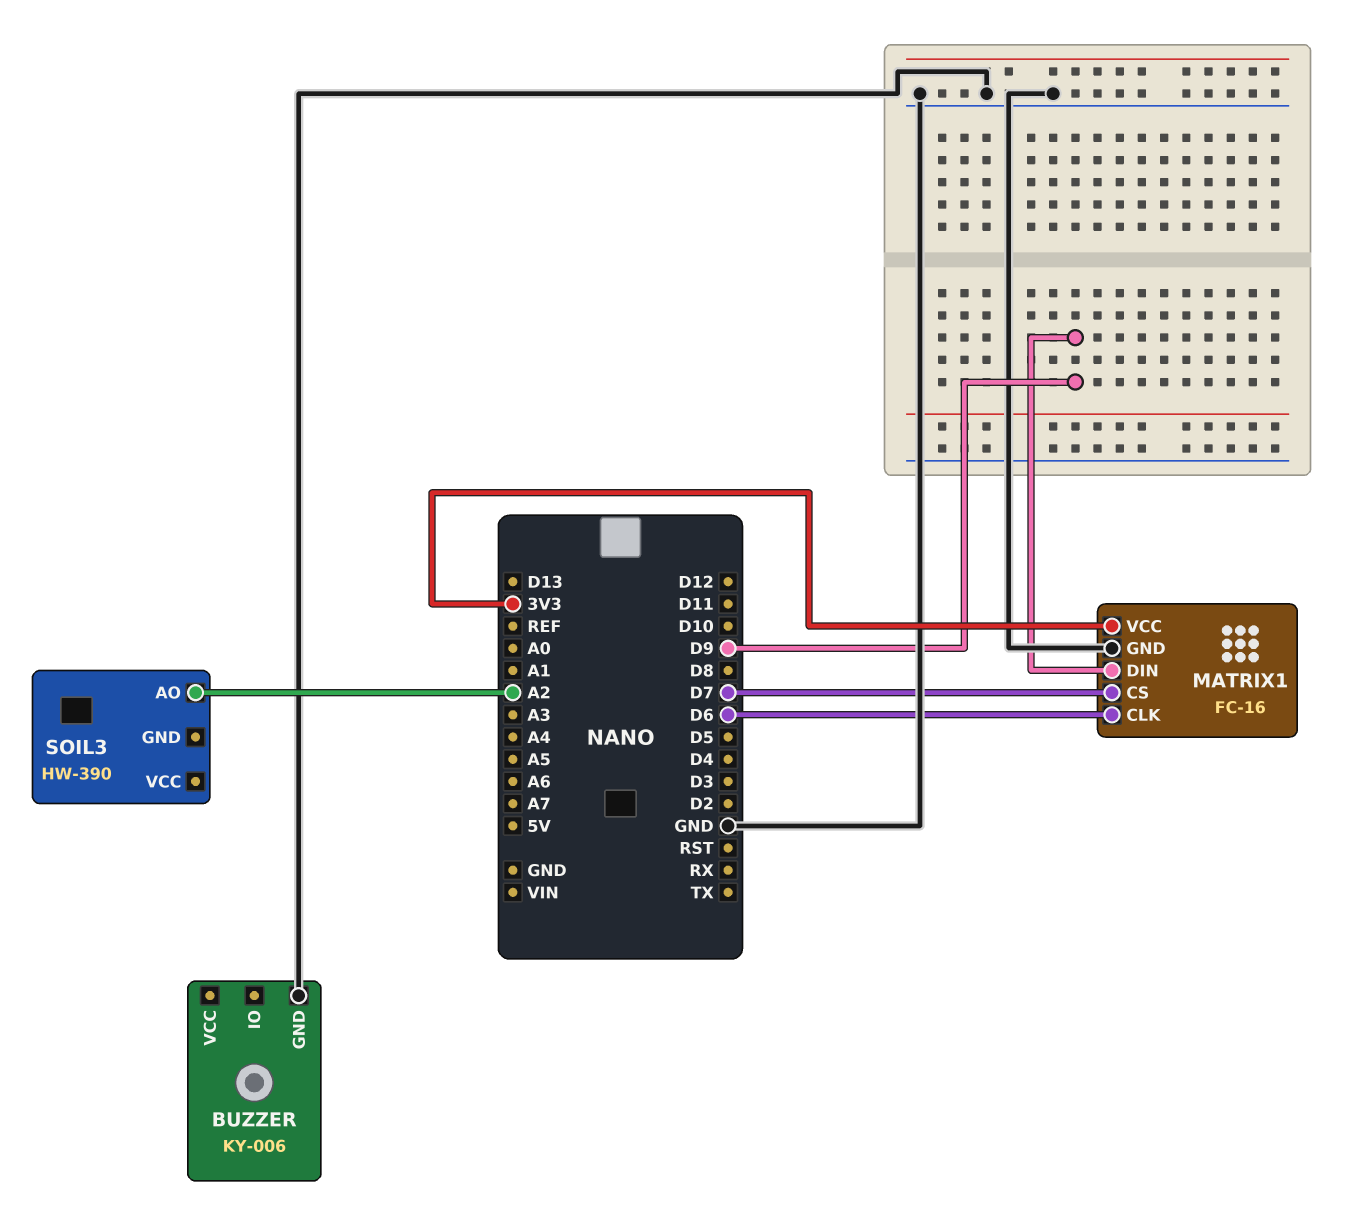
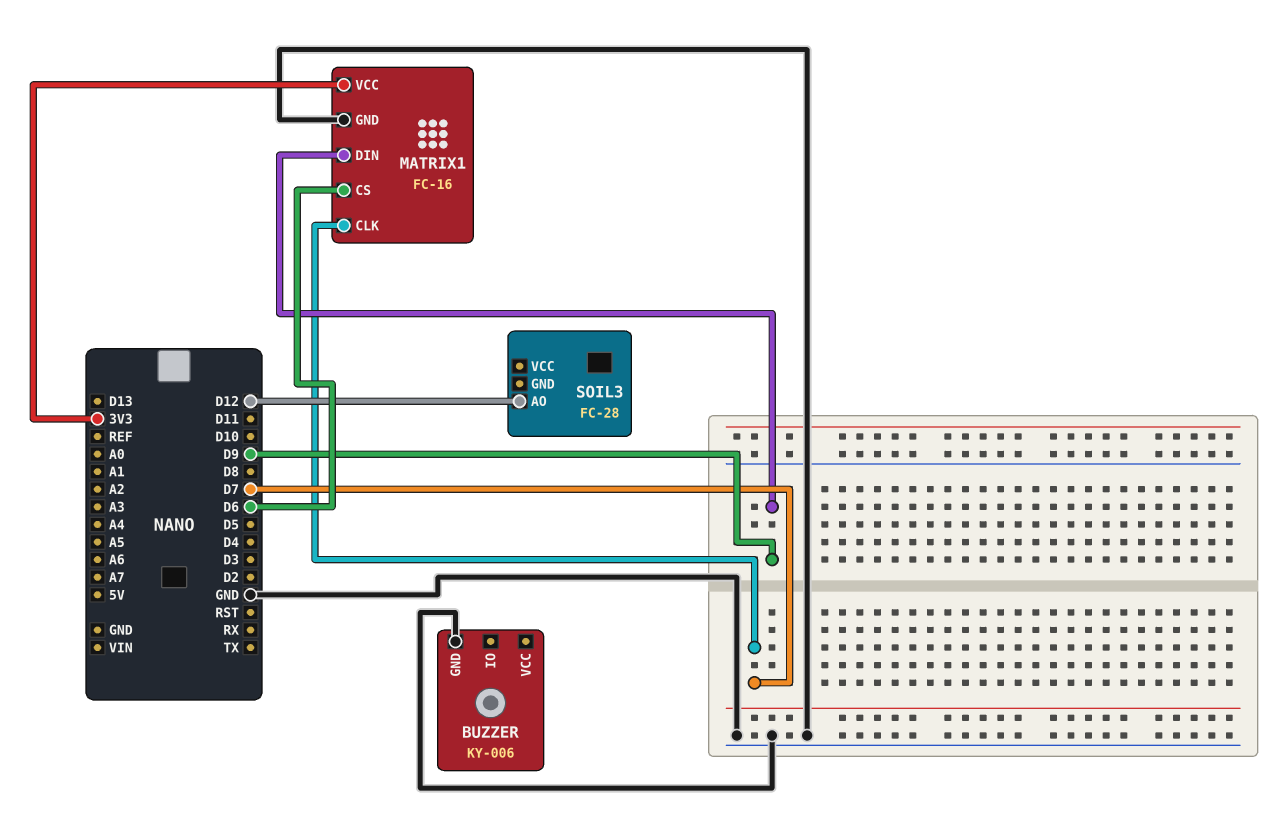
MATRIX1 pin CLK: D6 -> D7
MATRIX1 pin CS: D7 -> D6
SOIL3: HW-390 -> FC-28
SOIL3 pin AO: A2 -> D12

